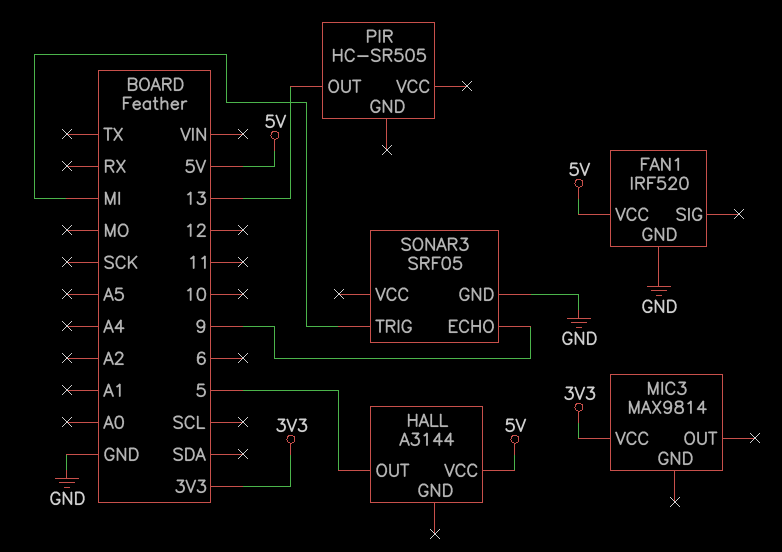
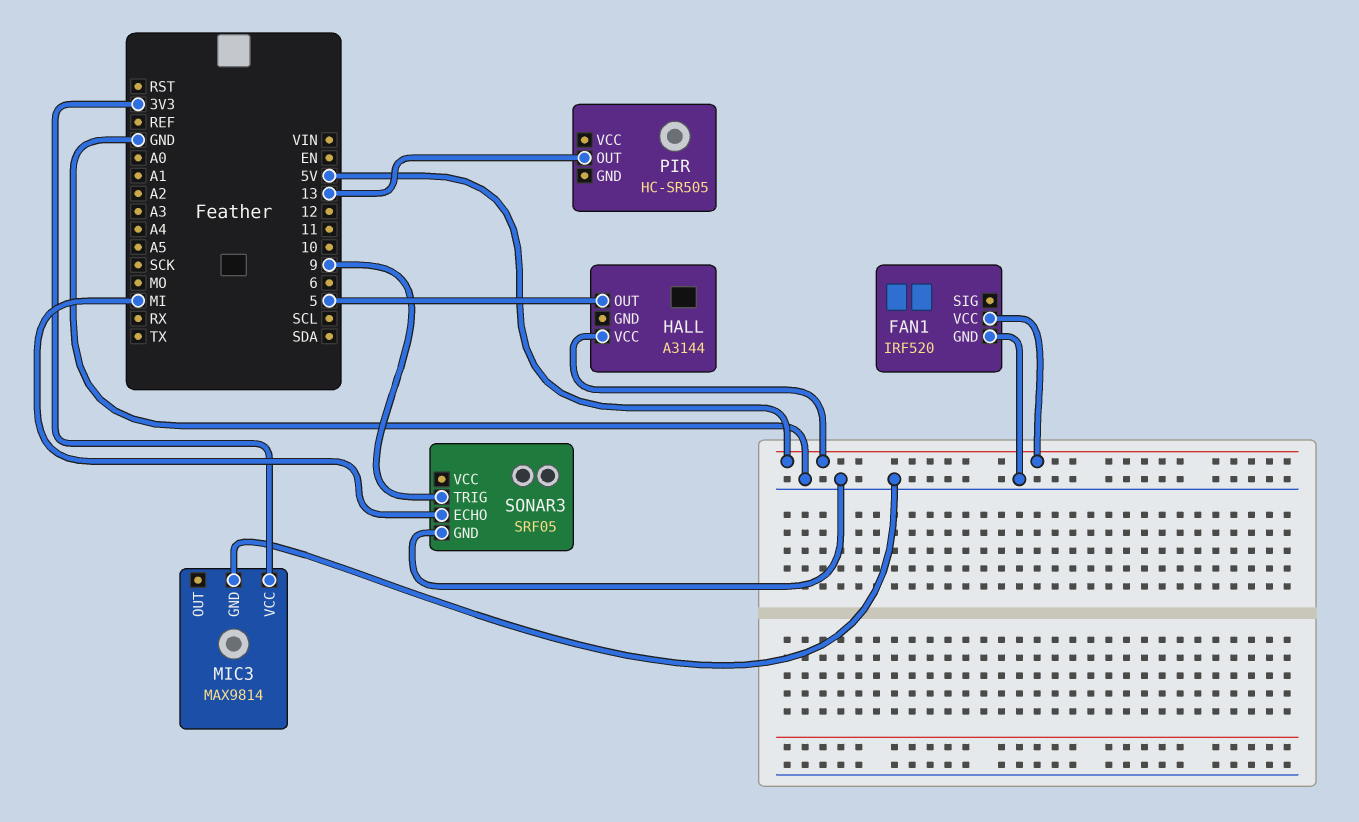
MIC3 pin GND: none -> GND
SONAR3 pin ECHO: 9 -> MI
SONAR3 pin TRIG: MI -> 9

